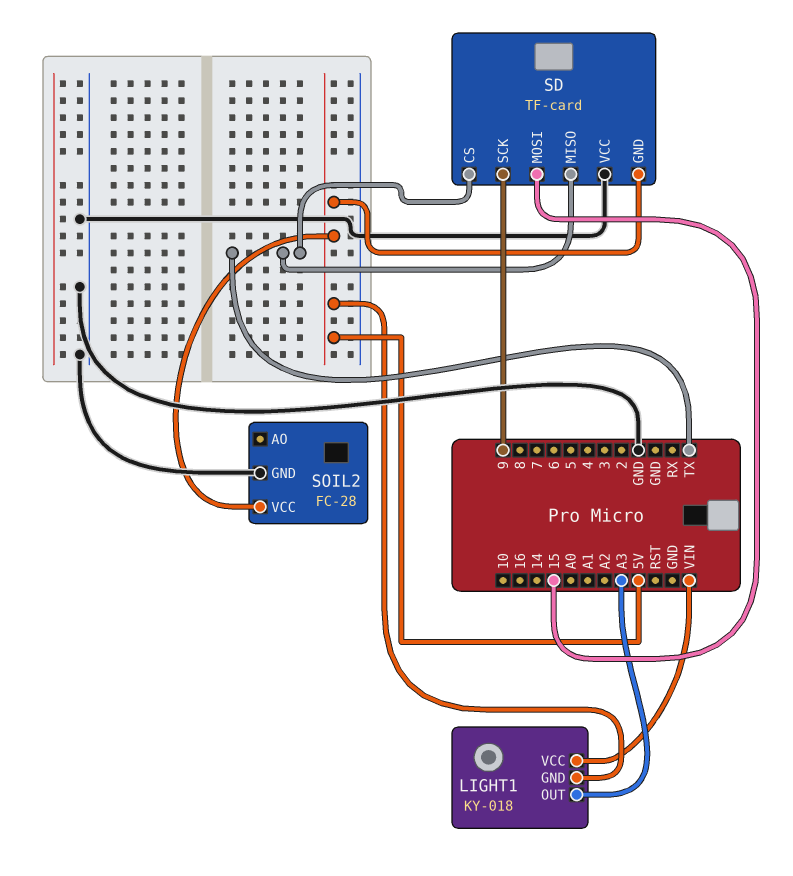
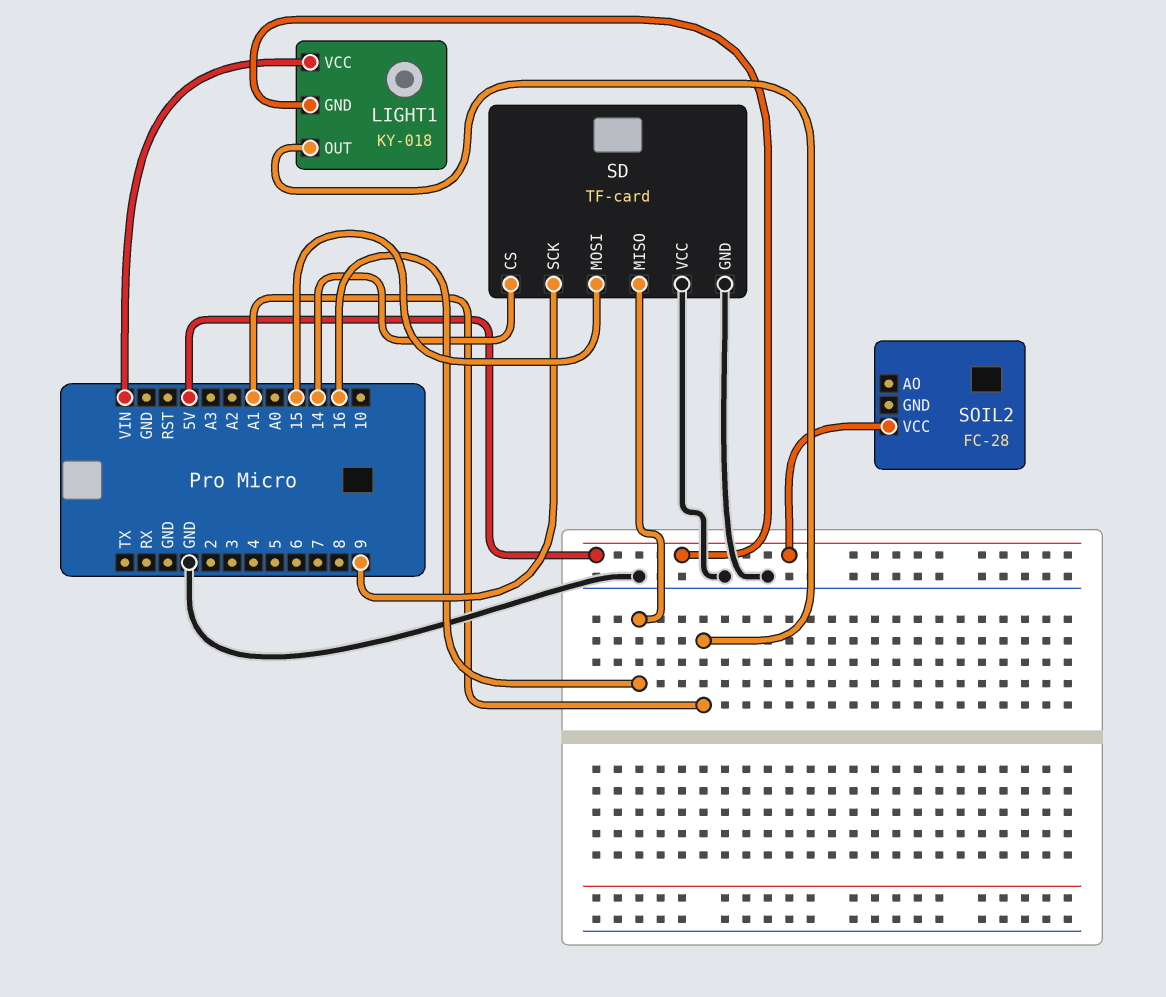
LIGHT1 pin OUT: A3 -> A1
SD pin CS: TX -> 14
SD pin GND: 5V -> GND
SD pin MISO: TX -> 16
SOIL2 pin GND: GND -> none

